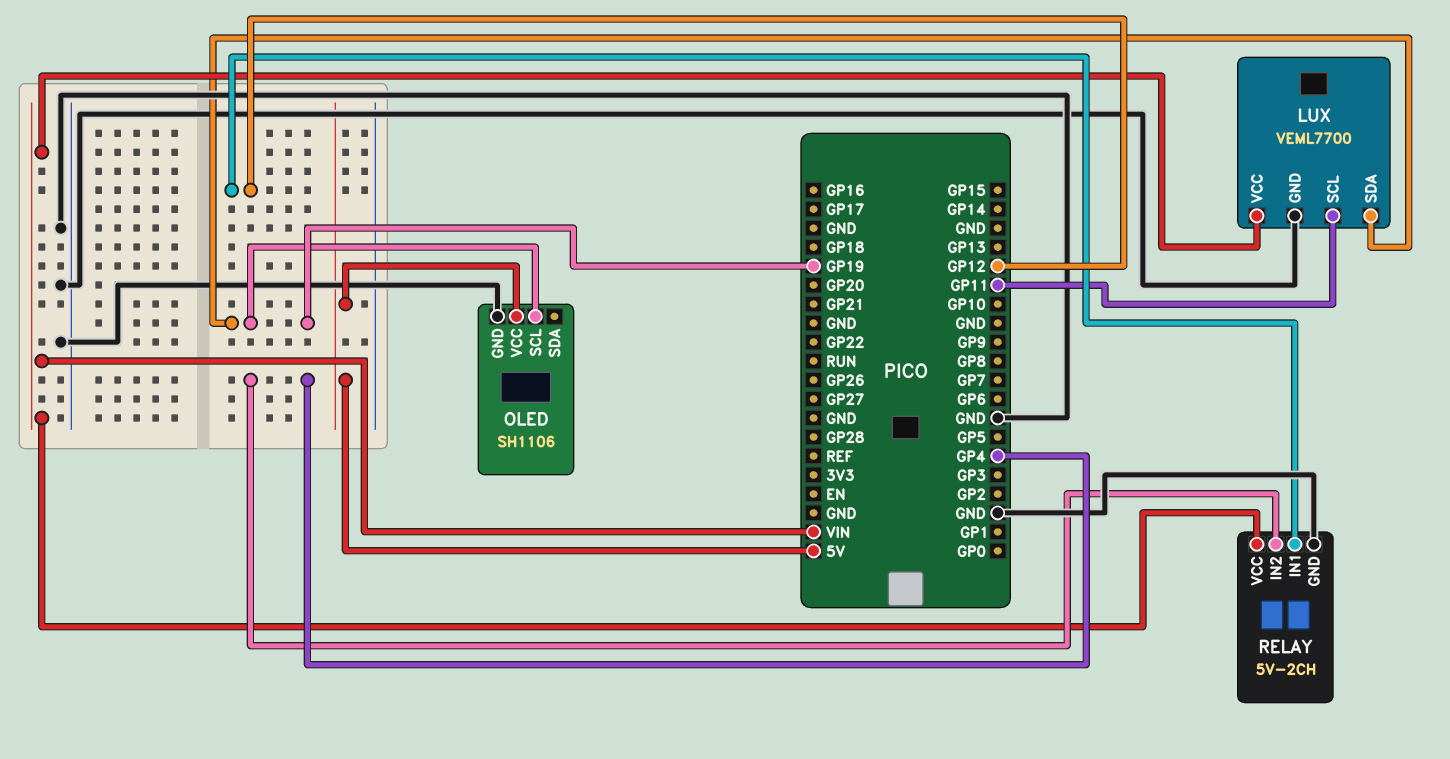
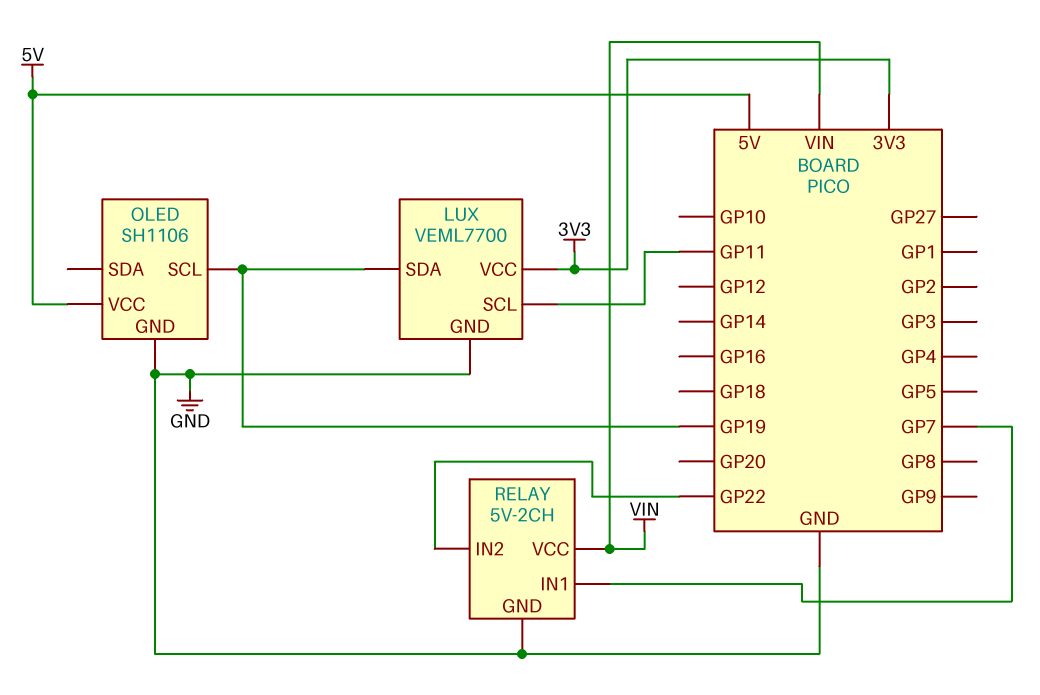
LUX pin VCC: VIN -> 3V3
RELAY pin IN1: GP12 -> GP7
RELAY pin IN2: GP4 -> GP22

